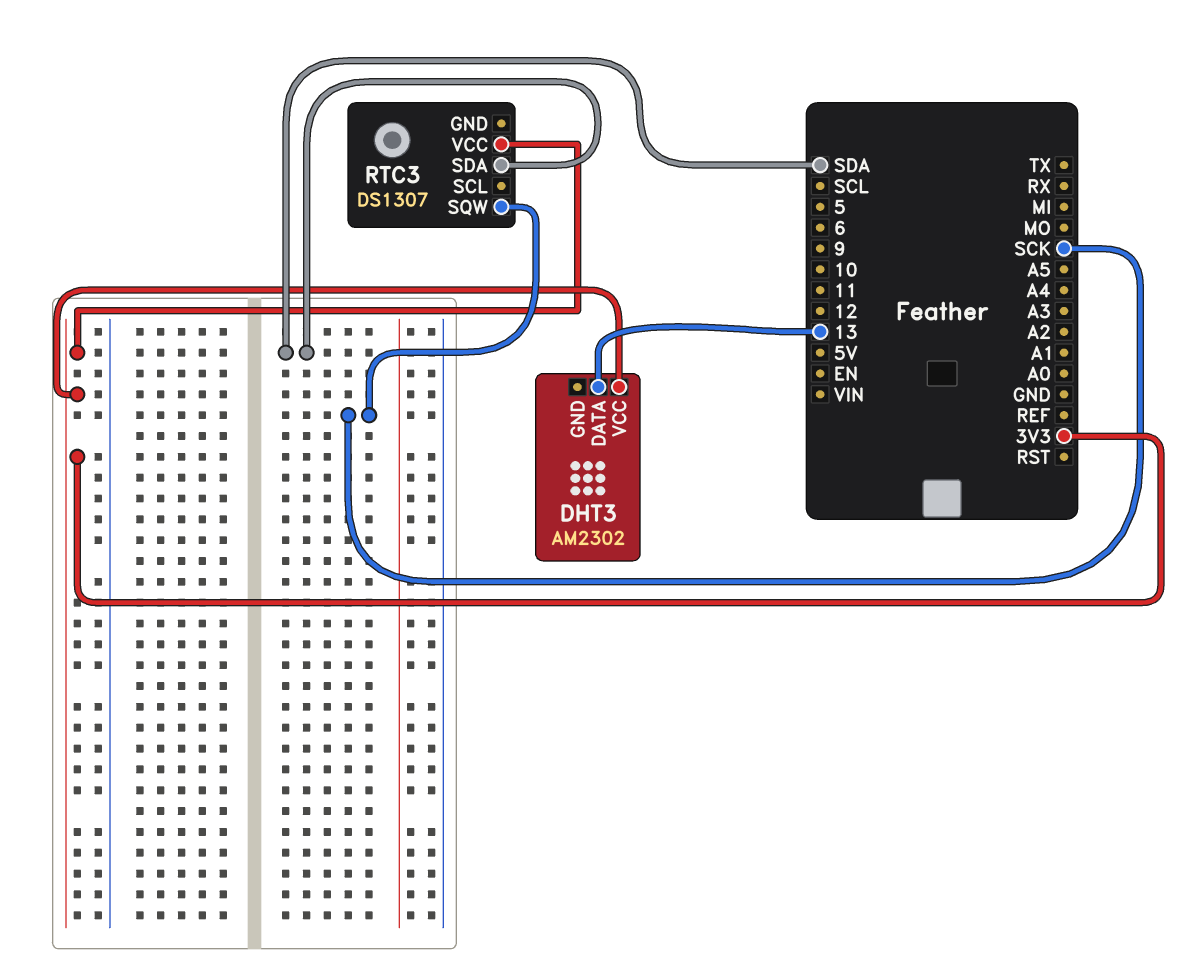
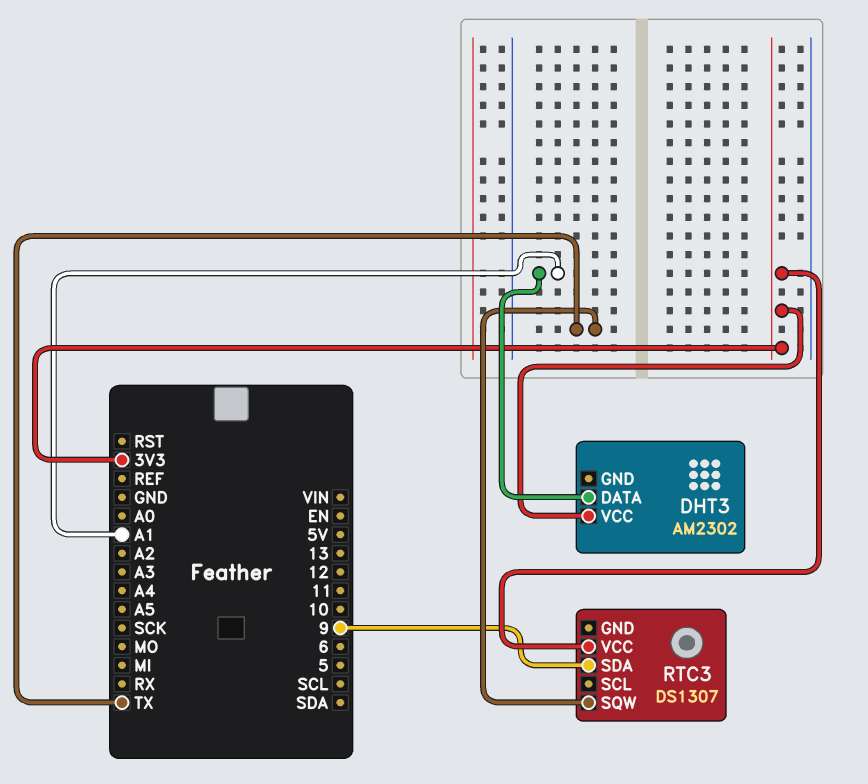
DHT3 pin DATA: 13 -> A1
RTC3 pin SDA: SDA -> 9
RTC3 pin SQW: SCK -> TX

